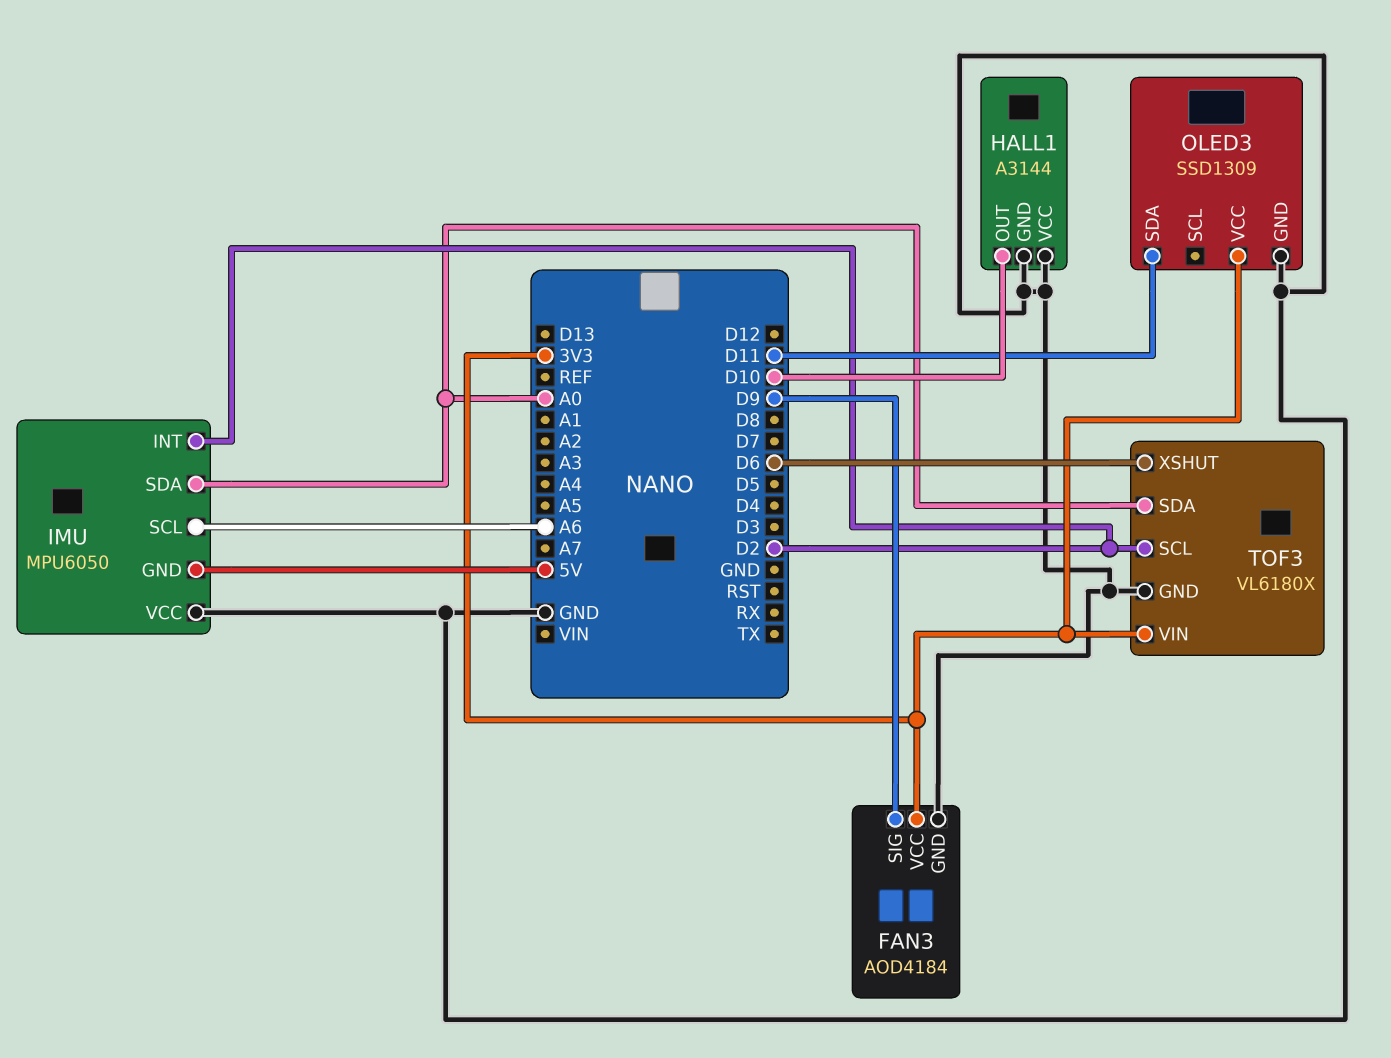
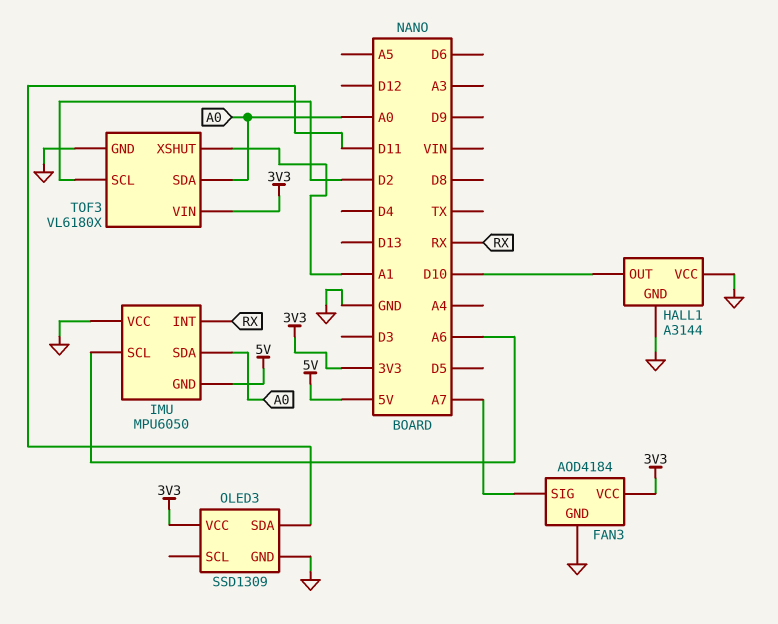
FAN3 pin SIG: D9 -> A7
IMU pin INT: D2 -> RX
TOF3 pin XSHUT: D6 -> A1

